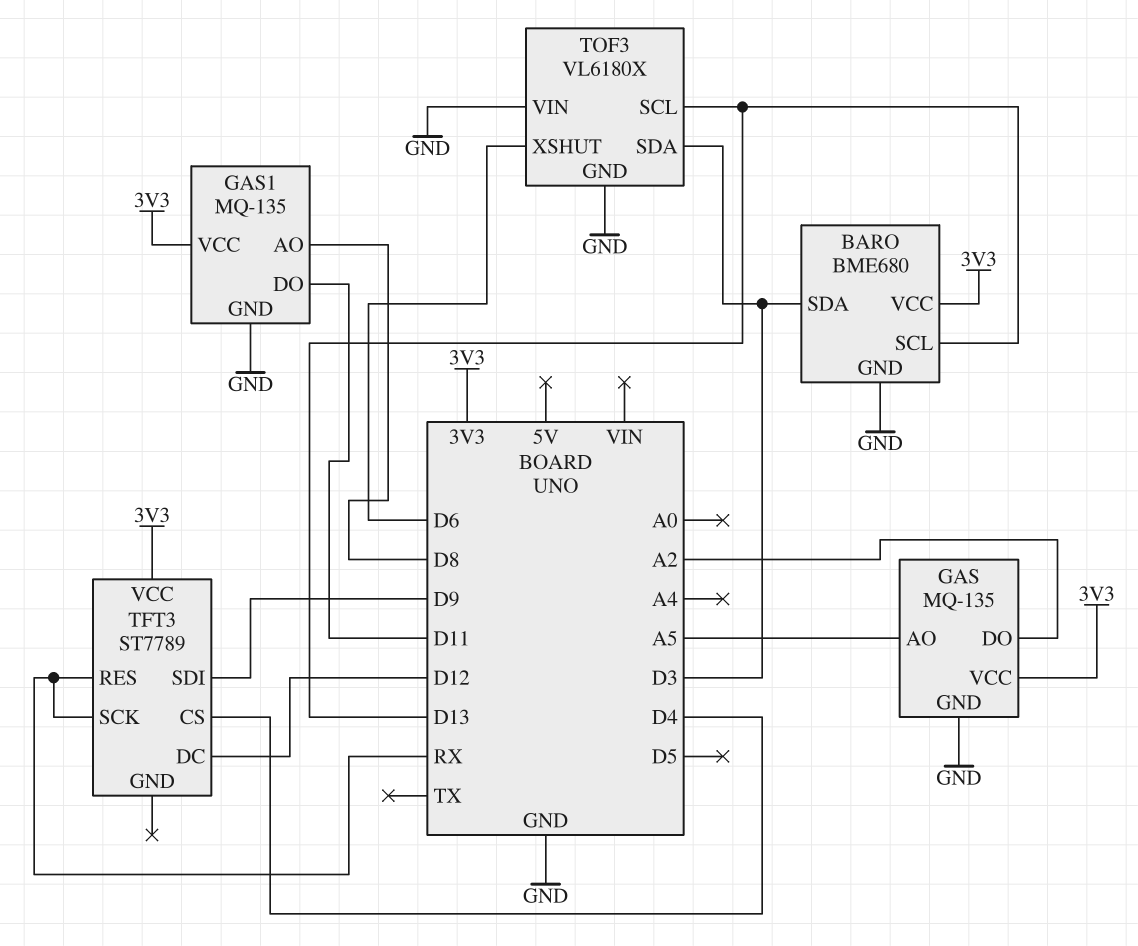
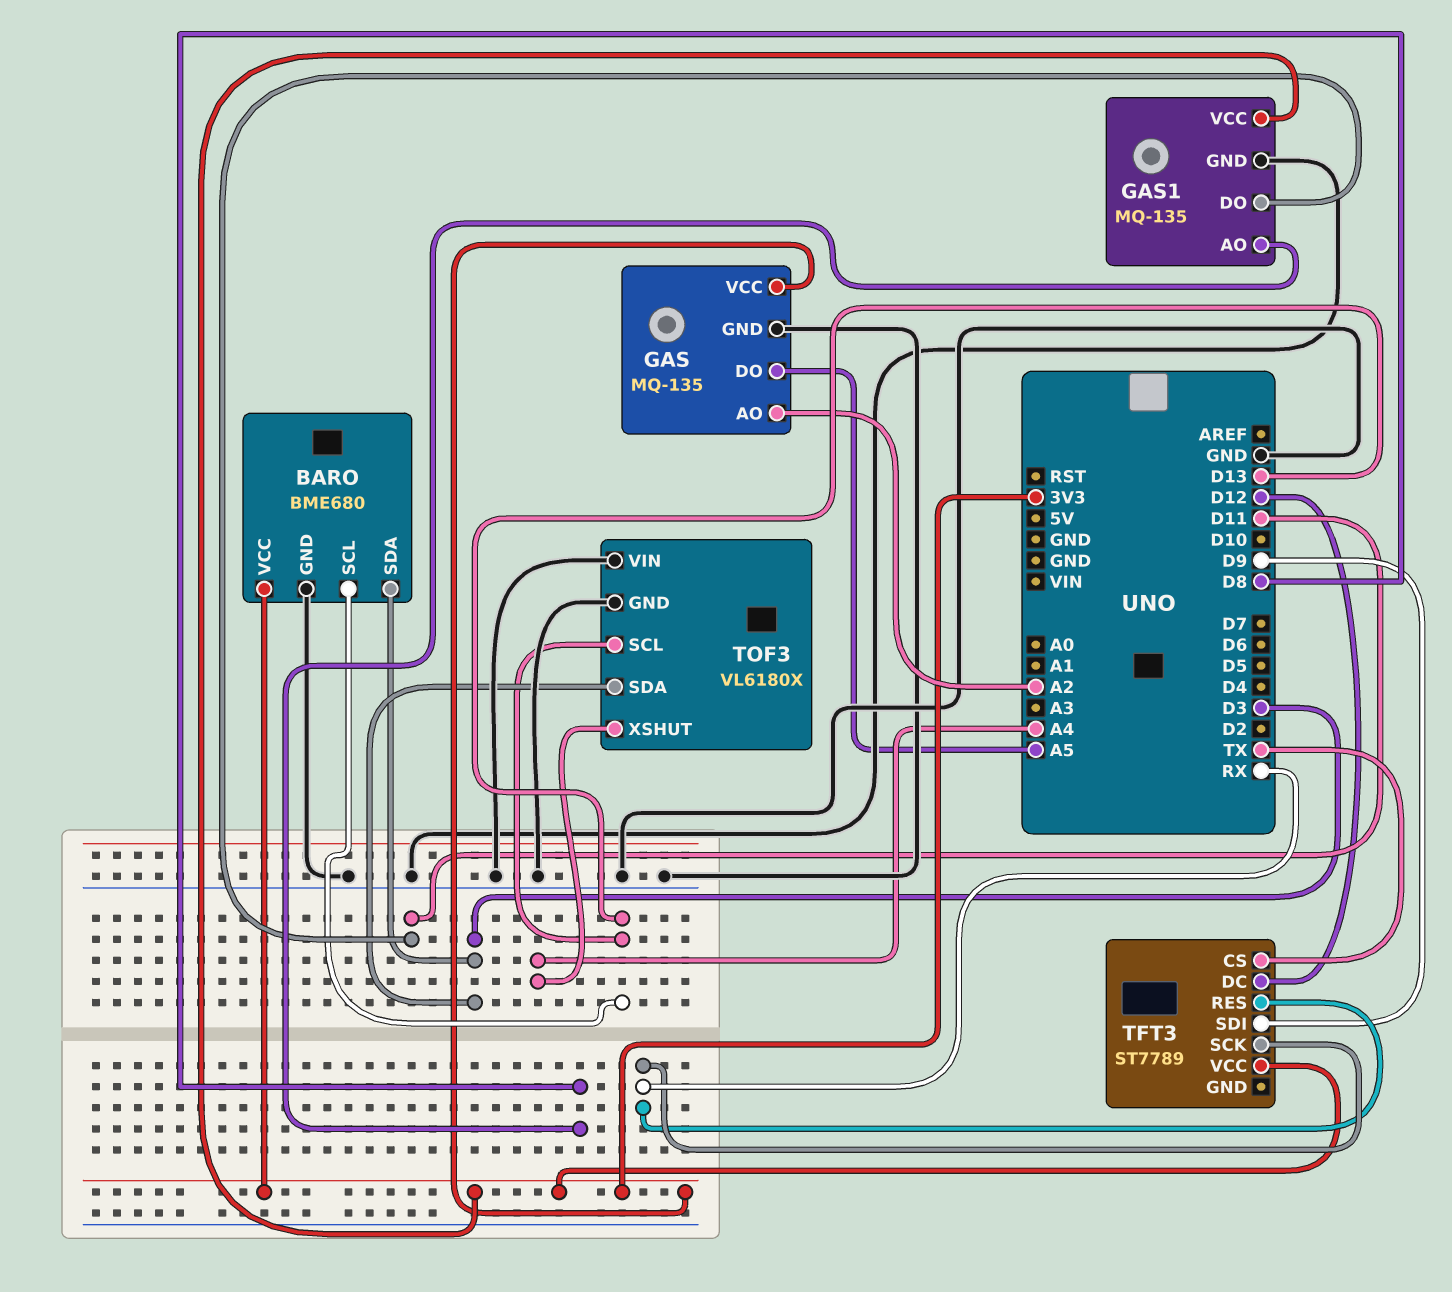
GAS pin AO: A5 -> A2
GAS pin DO: A2 -> A5
TFT3 pin CS: D4 -> TX
TOF3 pin XSHUT: D6 -> A4

